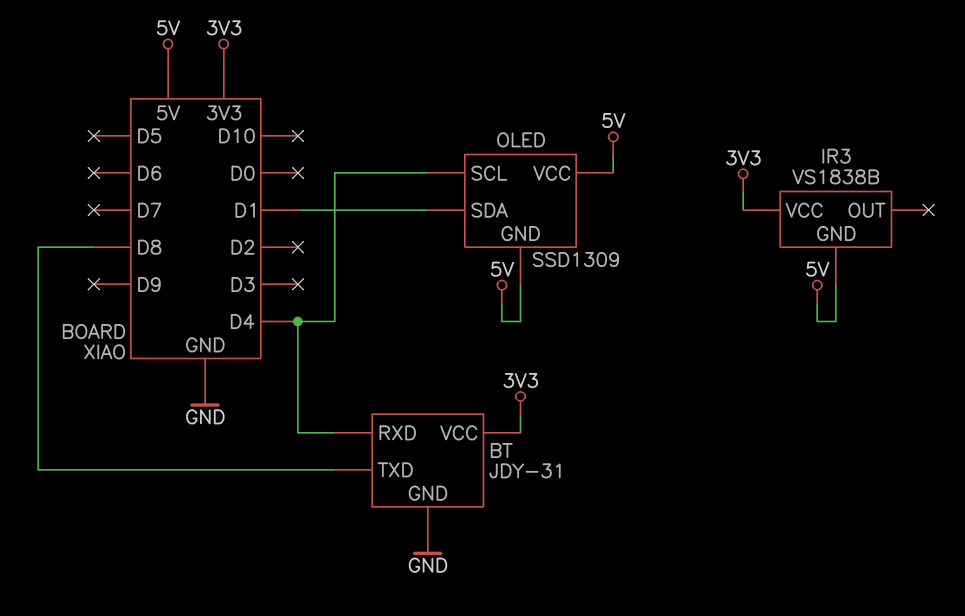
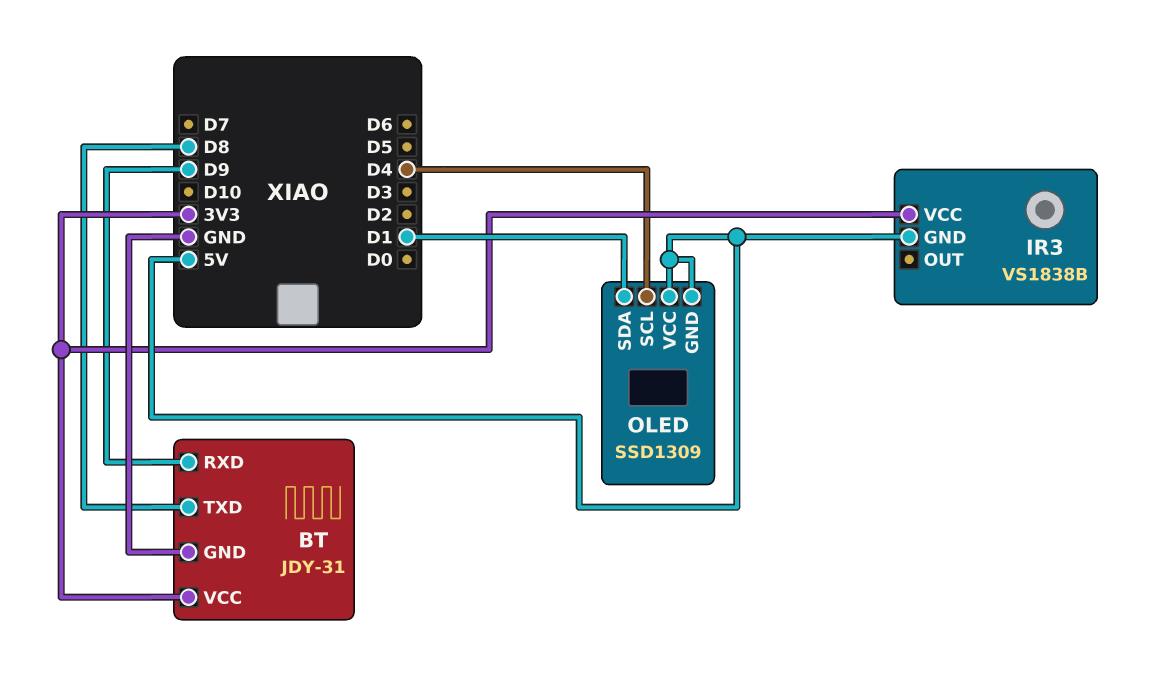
BT pin RXD: D4 -> D9

